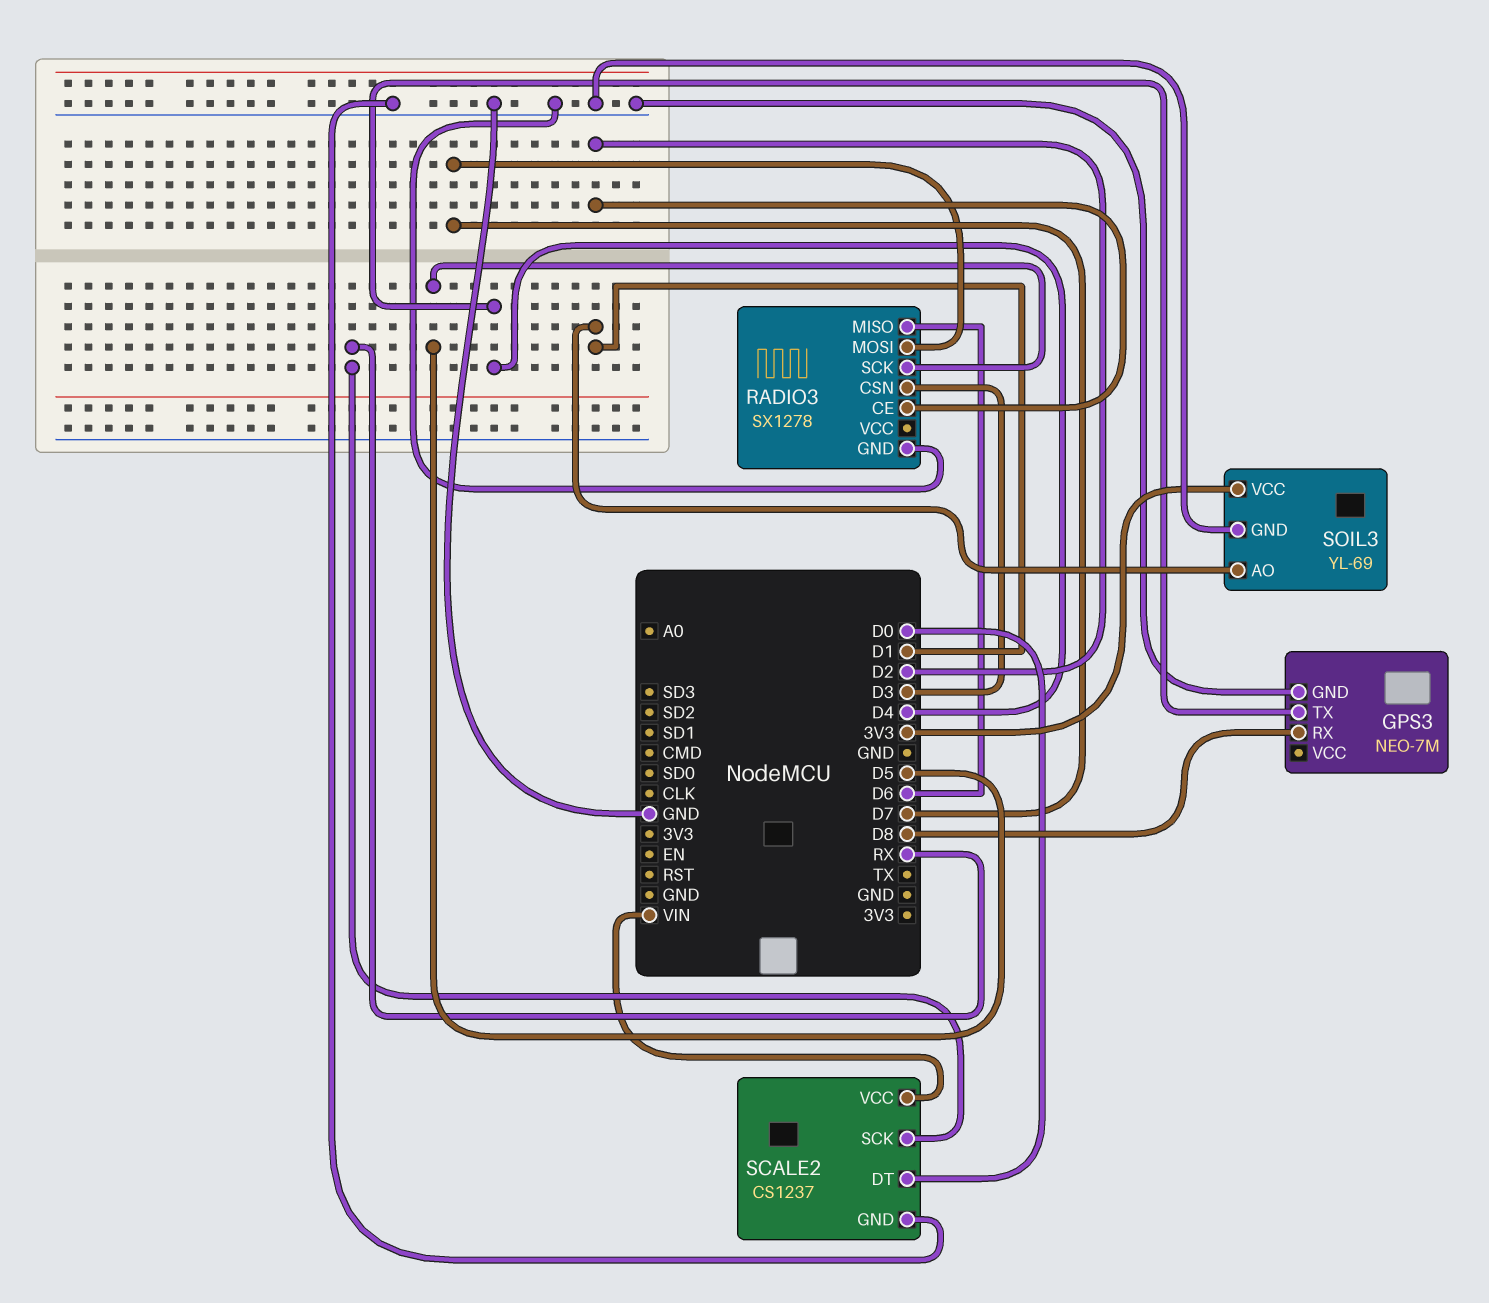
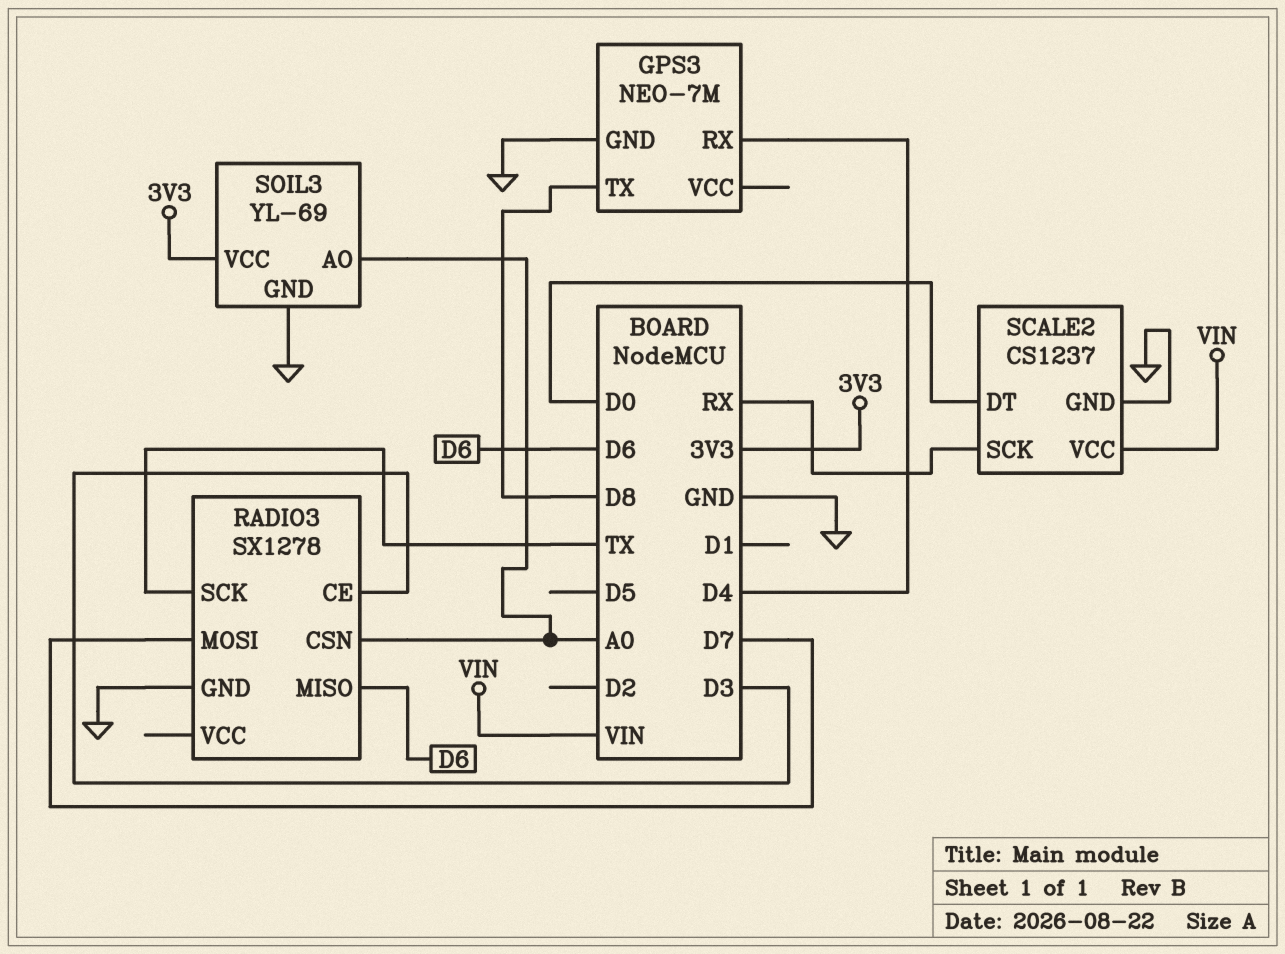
GPS3 pin RX: D8 -> D4
GPS3 pin TX: D4 -> D8
RADIO3 pin CE: D2 -> D3
RADIO3 pin CSN: D3 -> A0
RADIO3 pin SCK: D5 -> TX
SOIL3 pin AO: D1 -> A0

